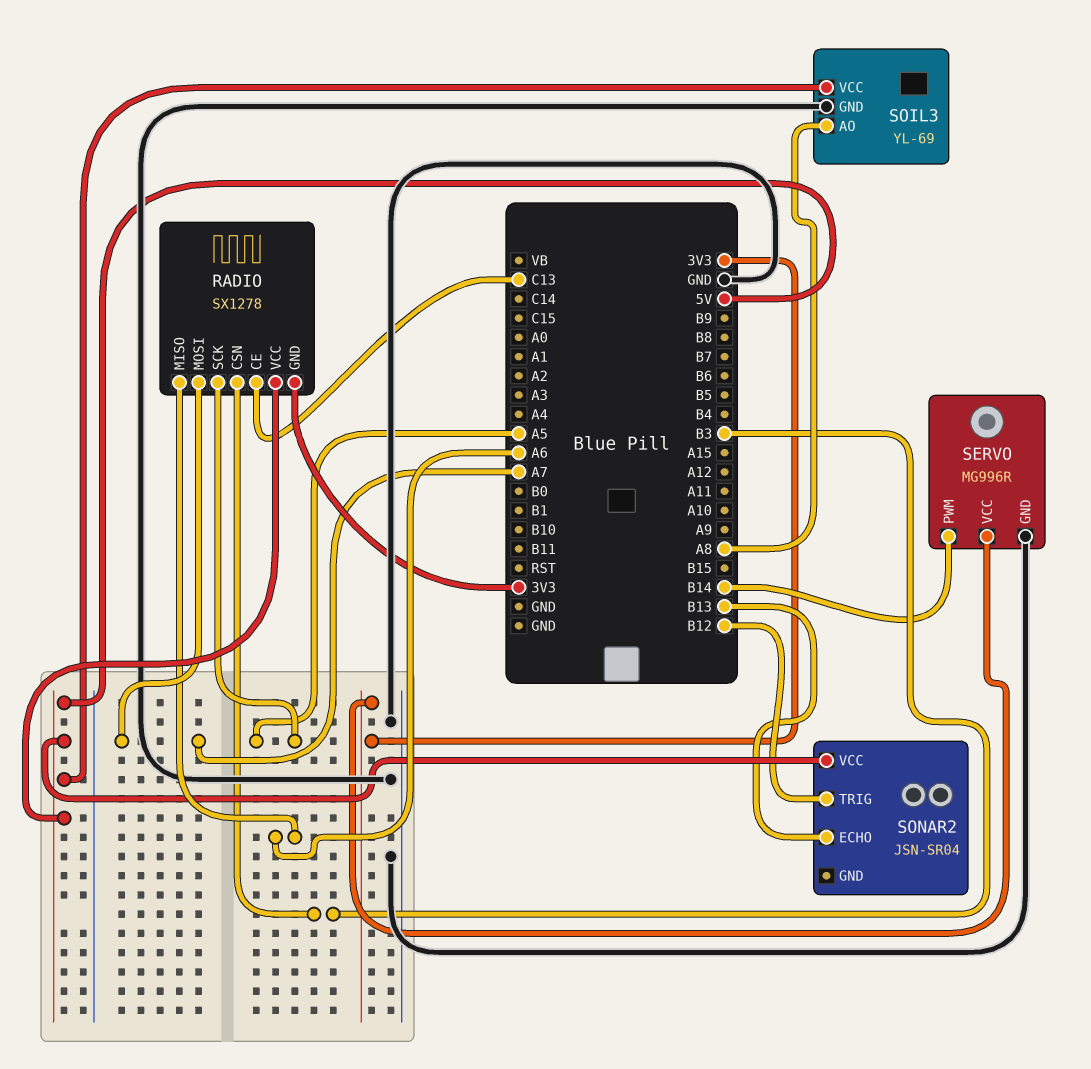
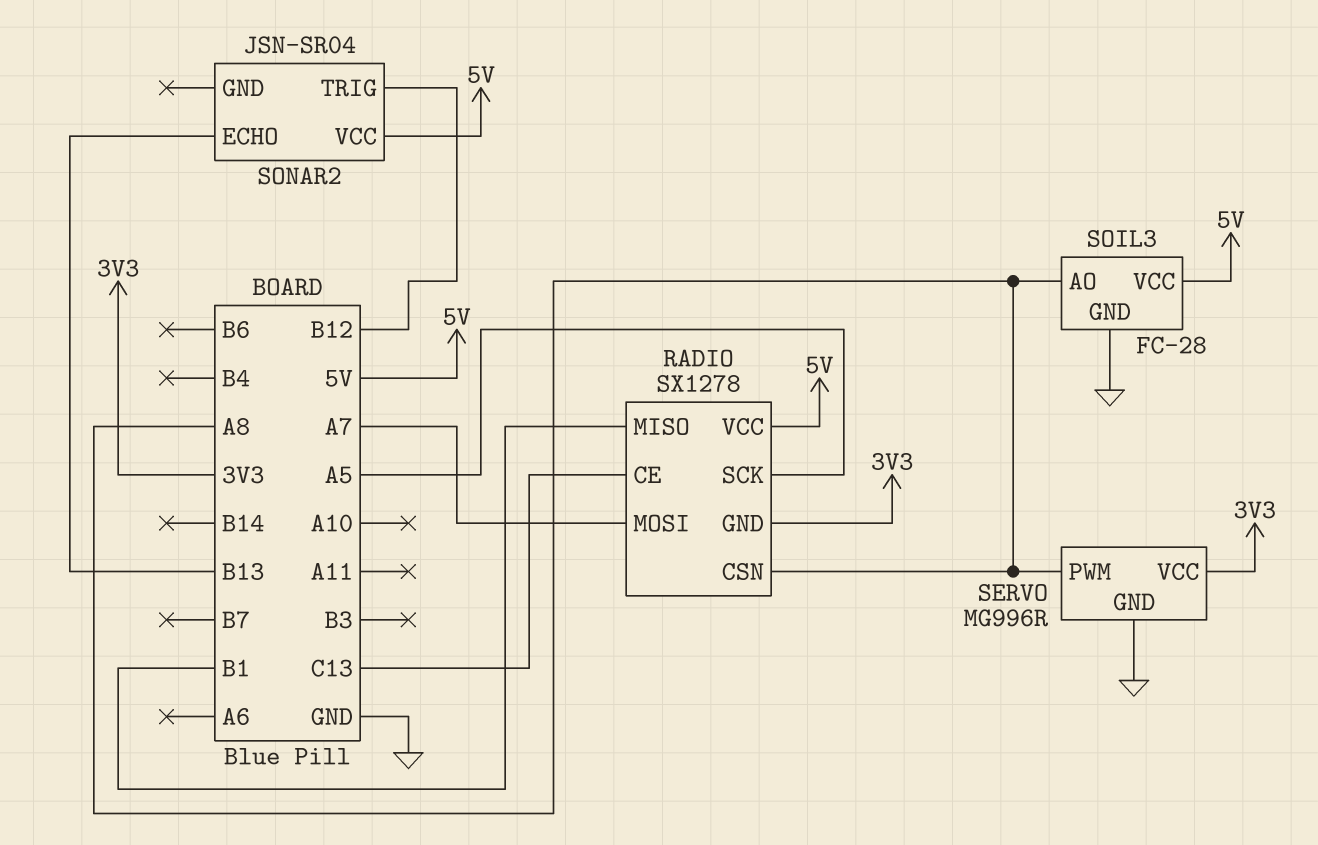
RADIO pin CSN: B3 -> A8
RADIO pin MISO: A6 -> B1
SERVO pin PWM: B14 -> A8
SOIL3: YL-69 -> FC-28

